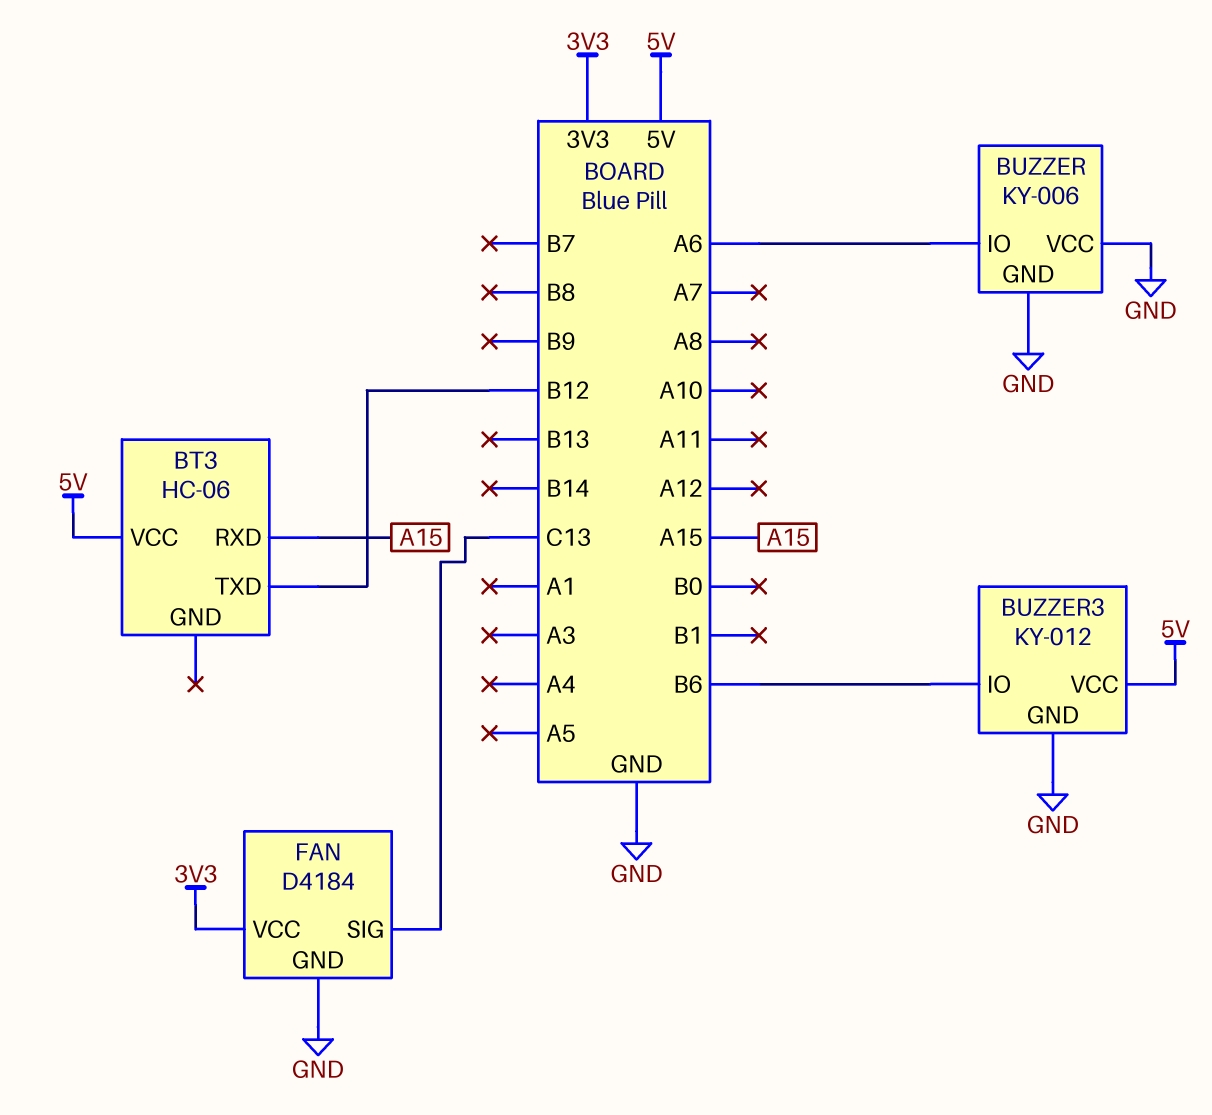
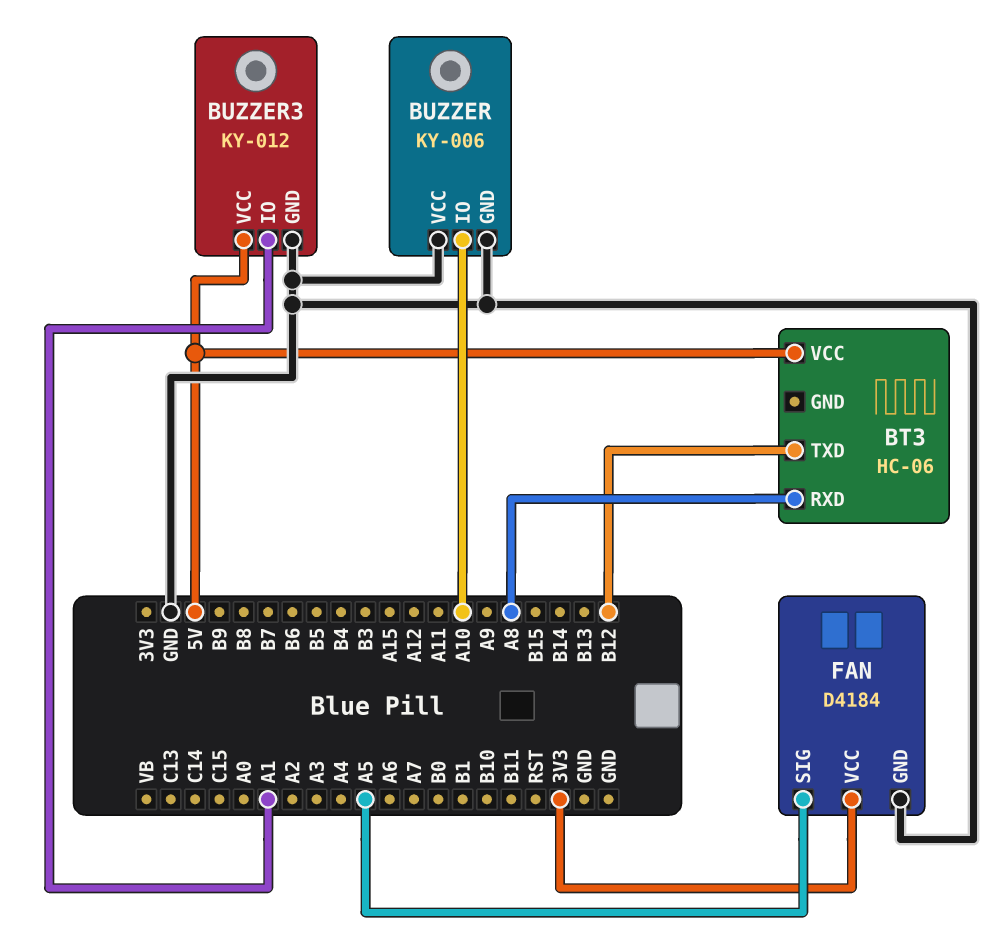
BT3 pin RXD: A15 -> A8
BUZZER pin IO: A6 -> A10
BUZZER3 pin IO: B6 -> A1
FAN pin SIG: C13 -> A5

